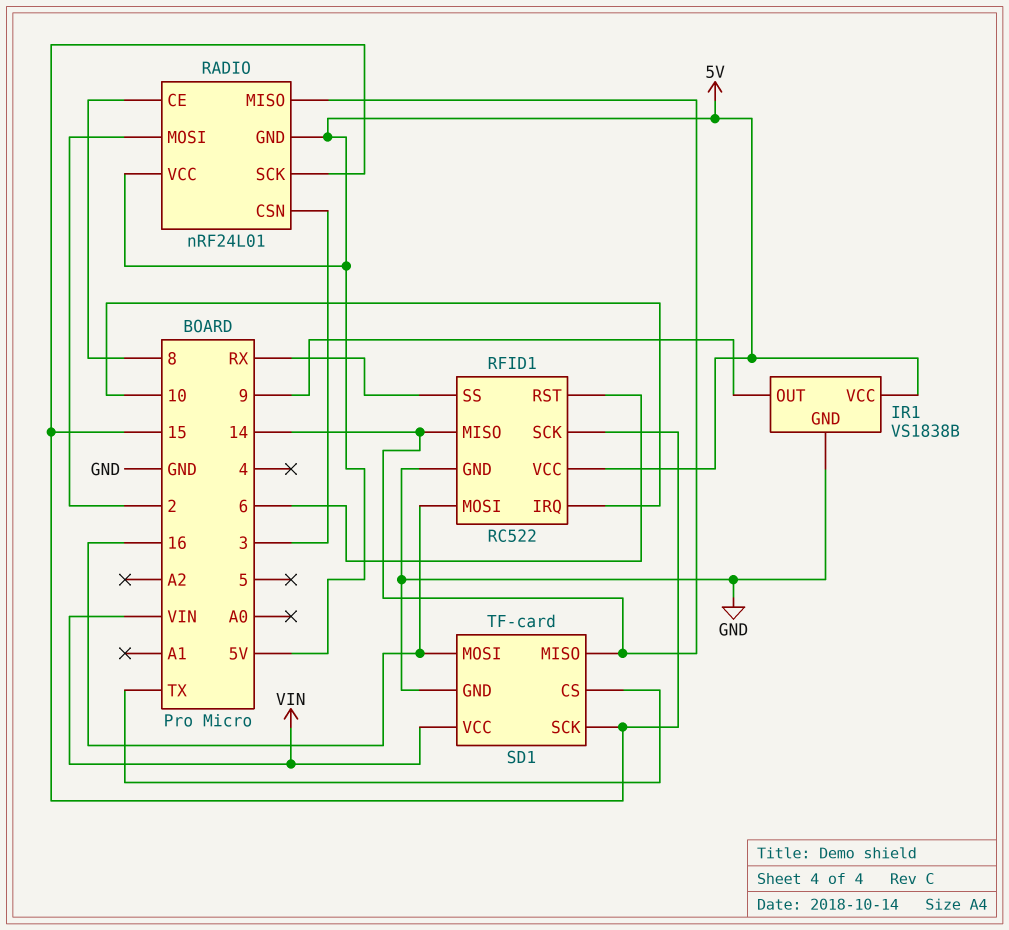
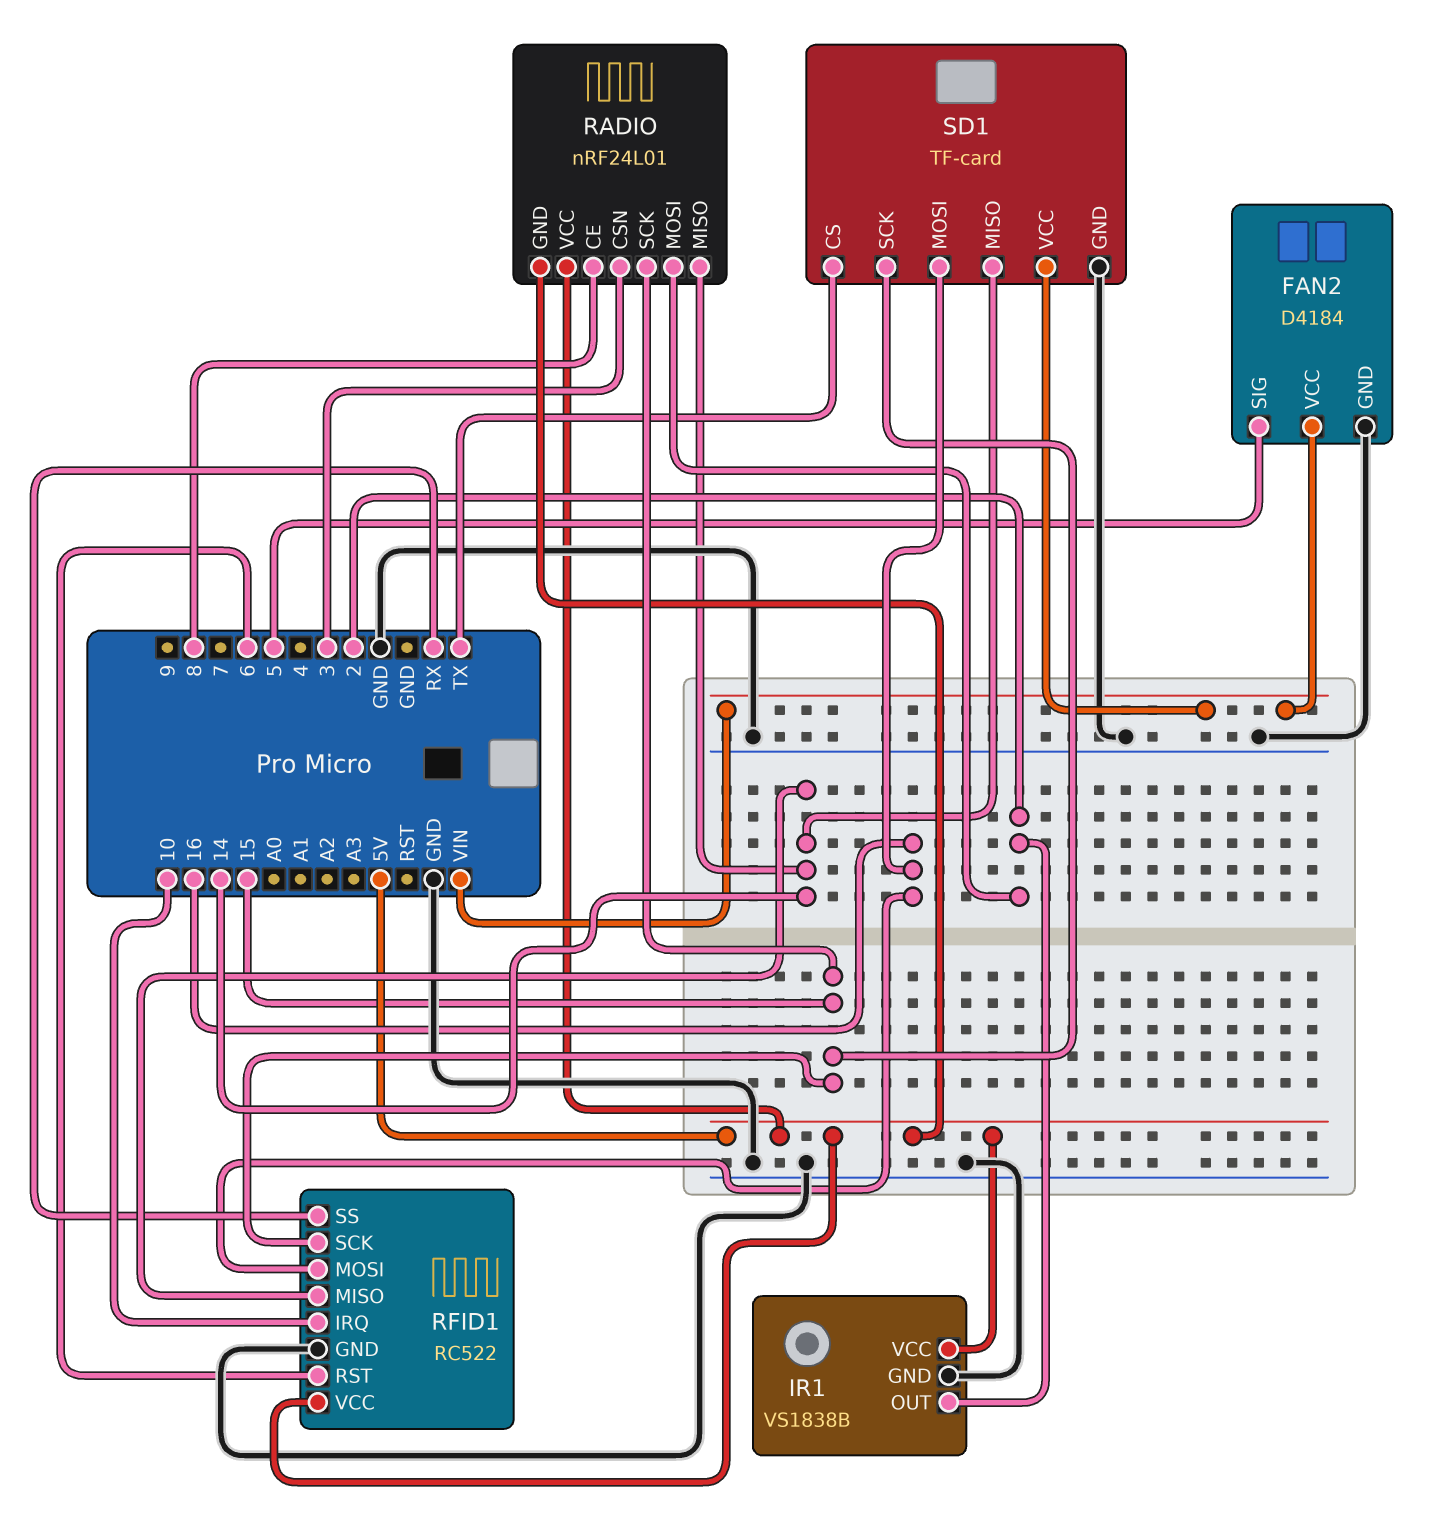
FAN2: none -> D4184
FAN2 pin GND: none -> GND
FAN2 pin SIG: none -> 5
FAN2 pin VCC: none -> VIN
IR1 pin OUT: 9 -> 2

